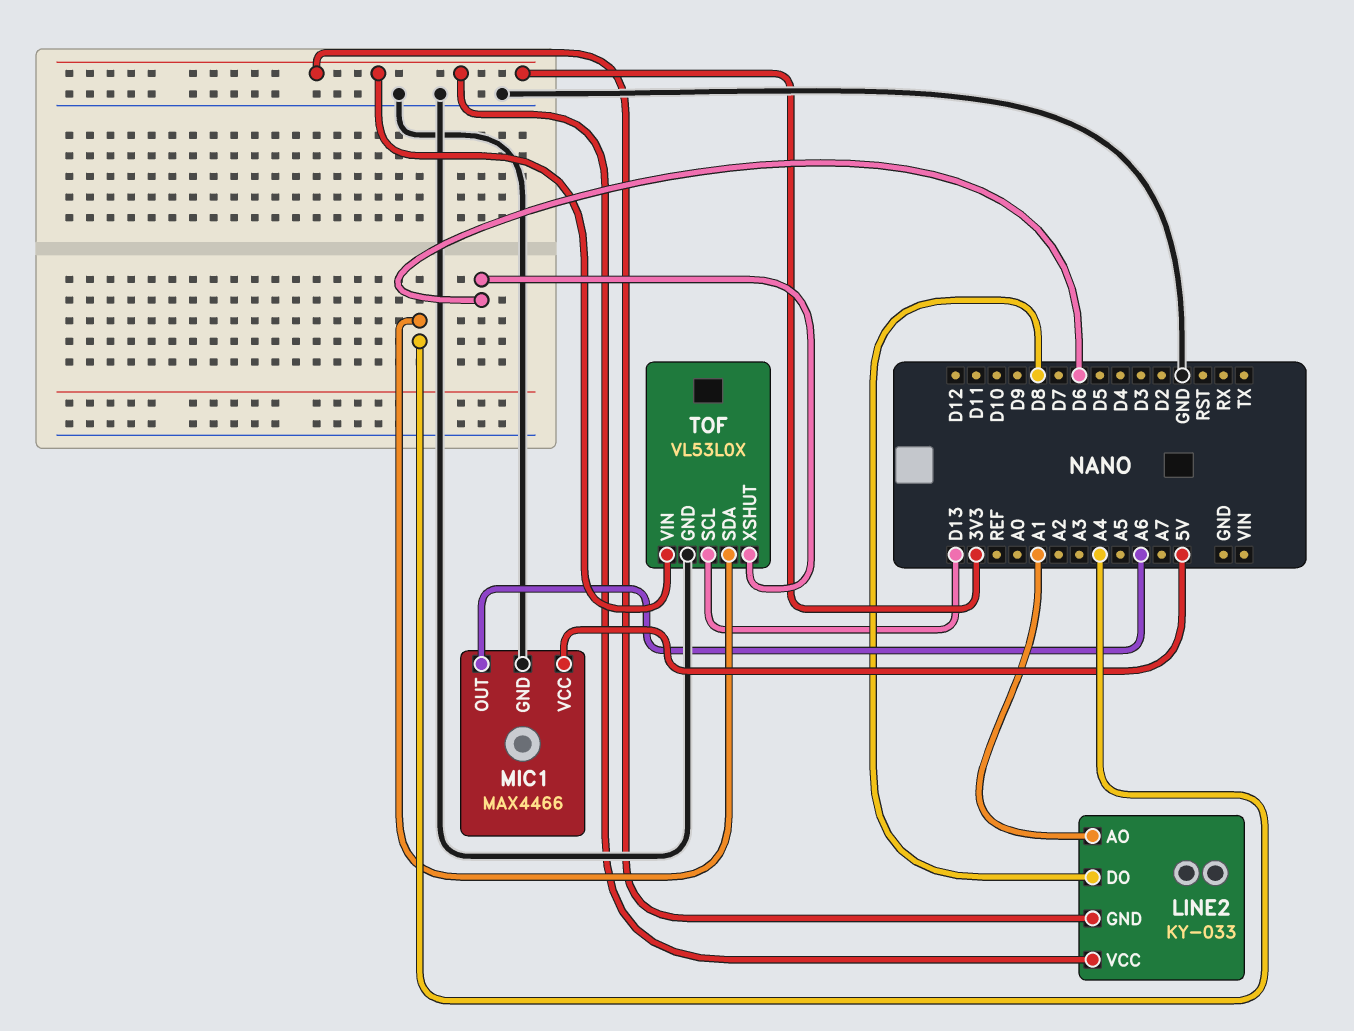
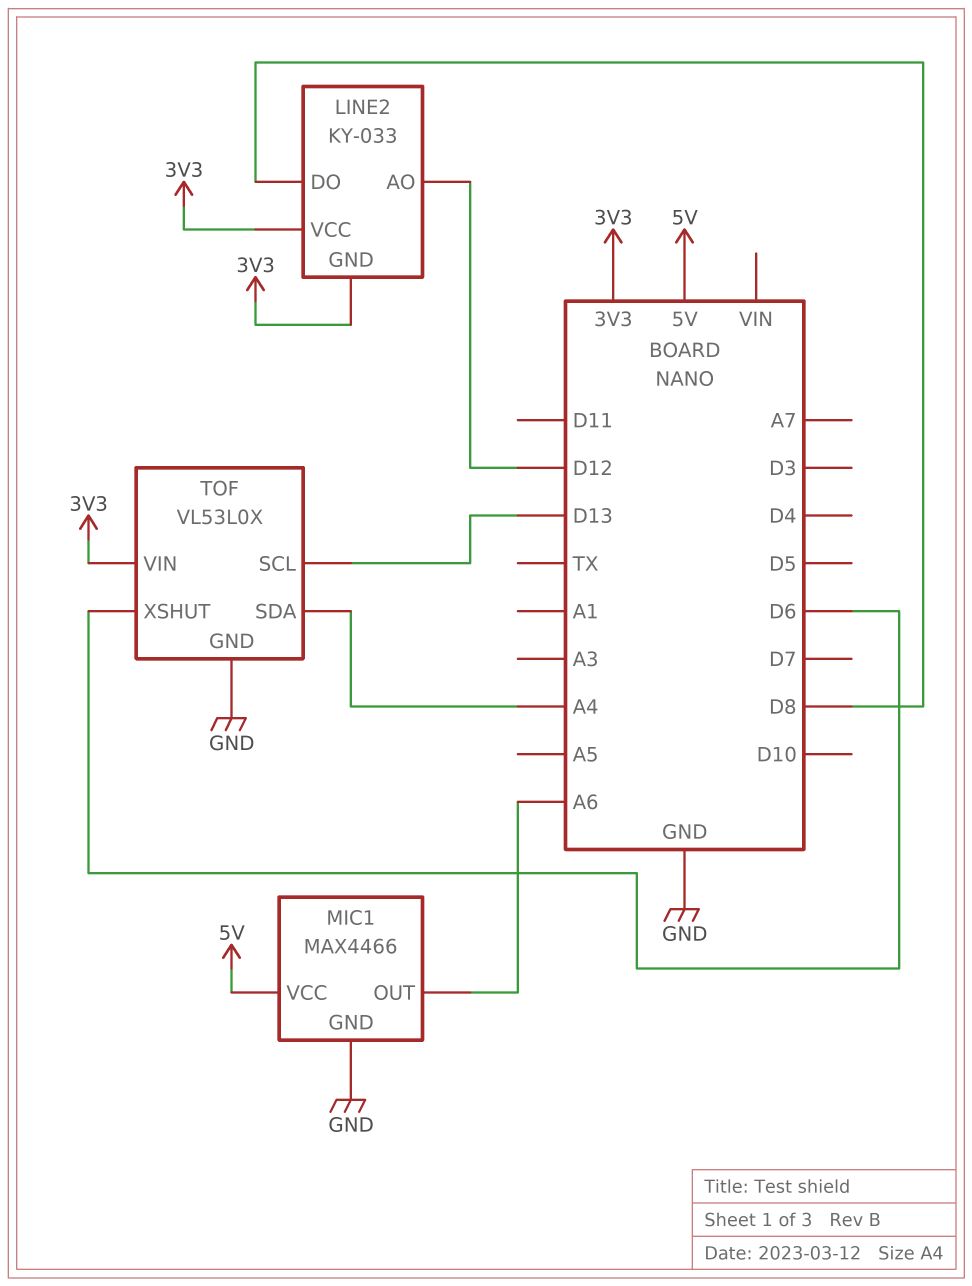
LINE2 pin AO: A1 -> D12

